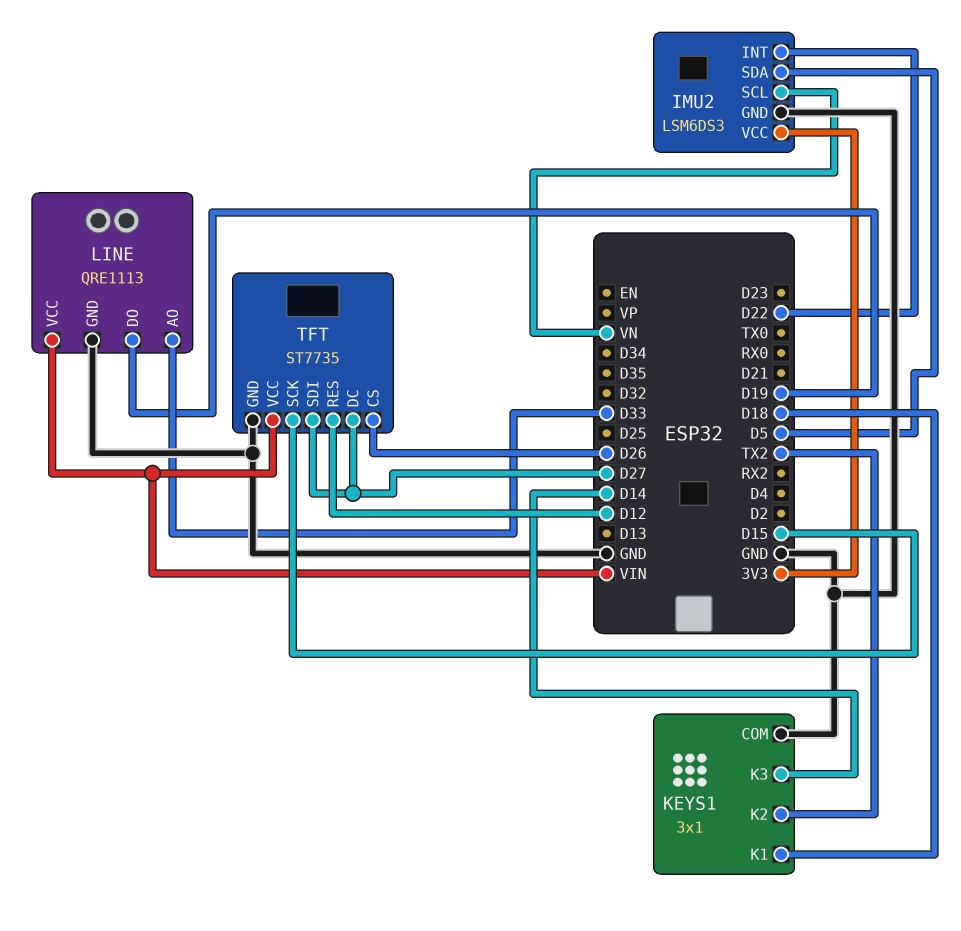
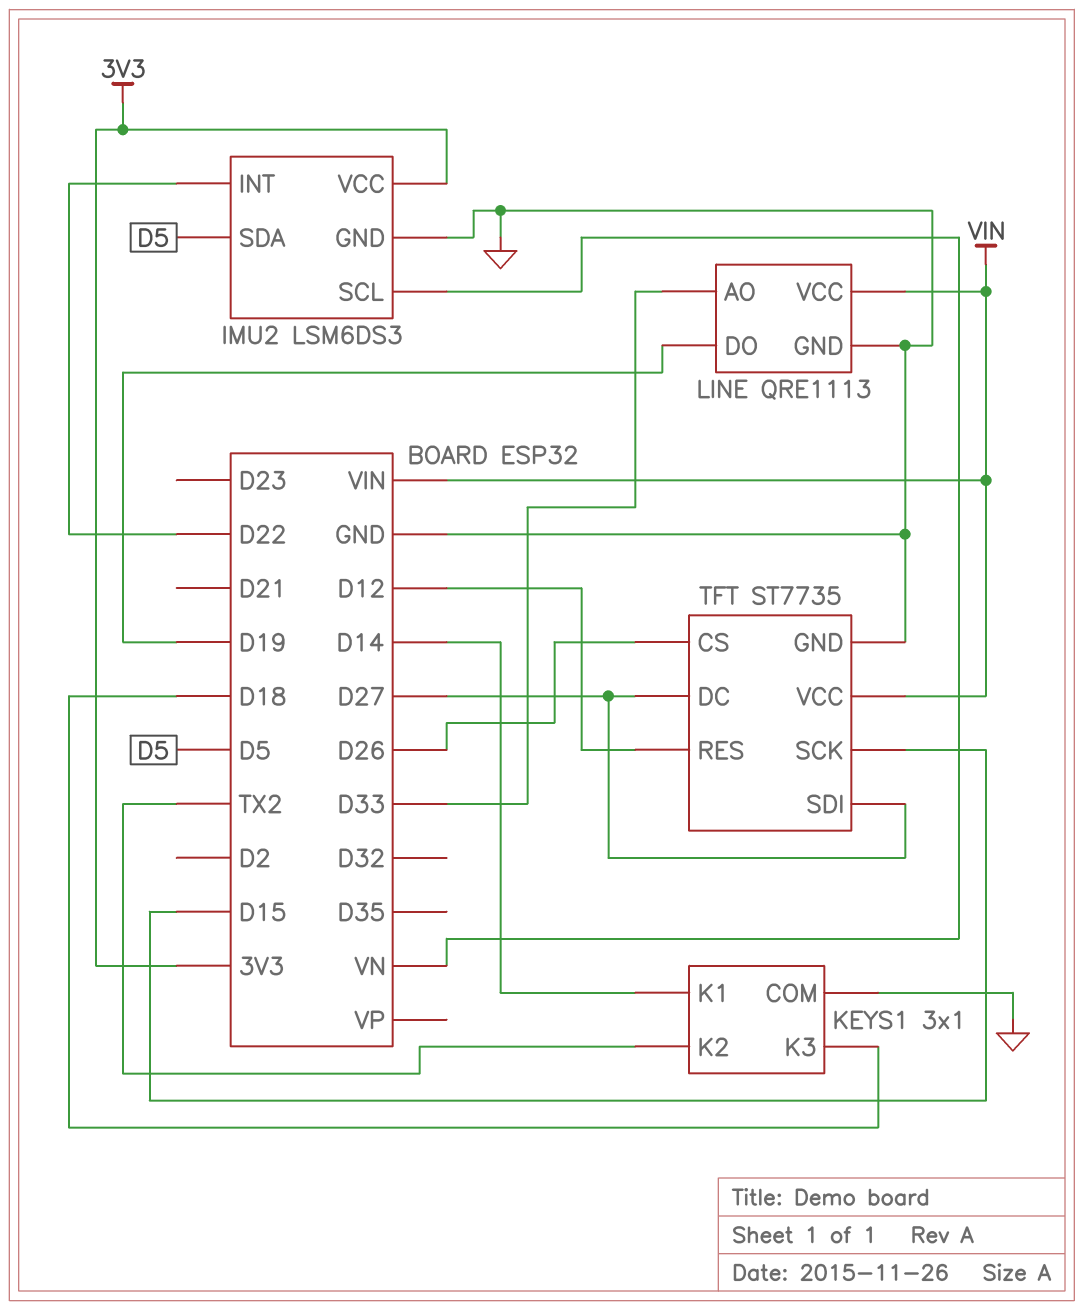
KEYS1 pin K1: D18 -> D14
KEYS1 pin K3: D14 -> D18

